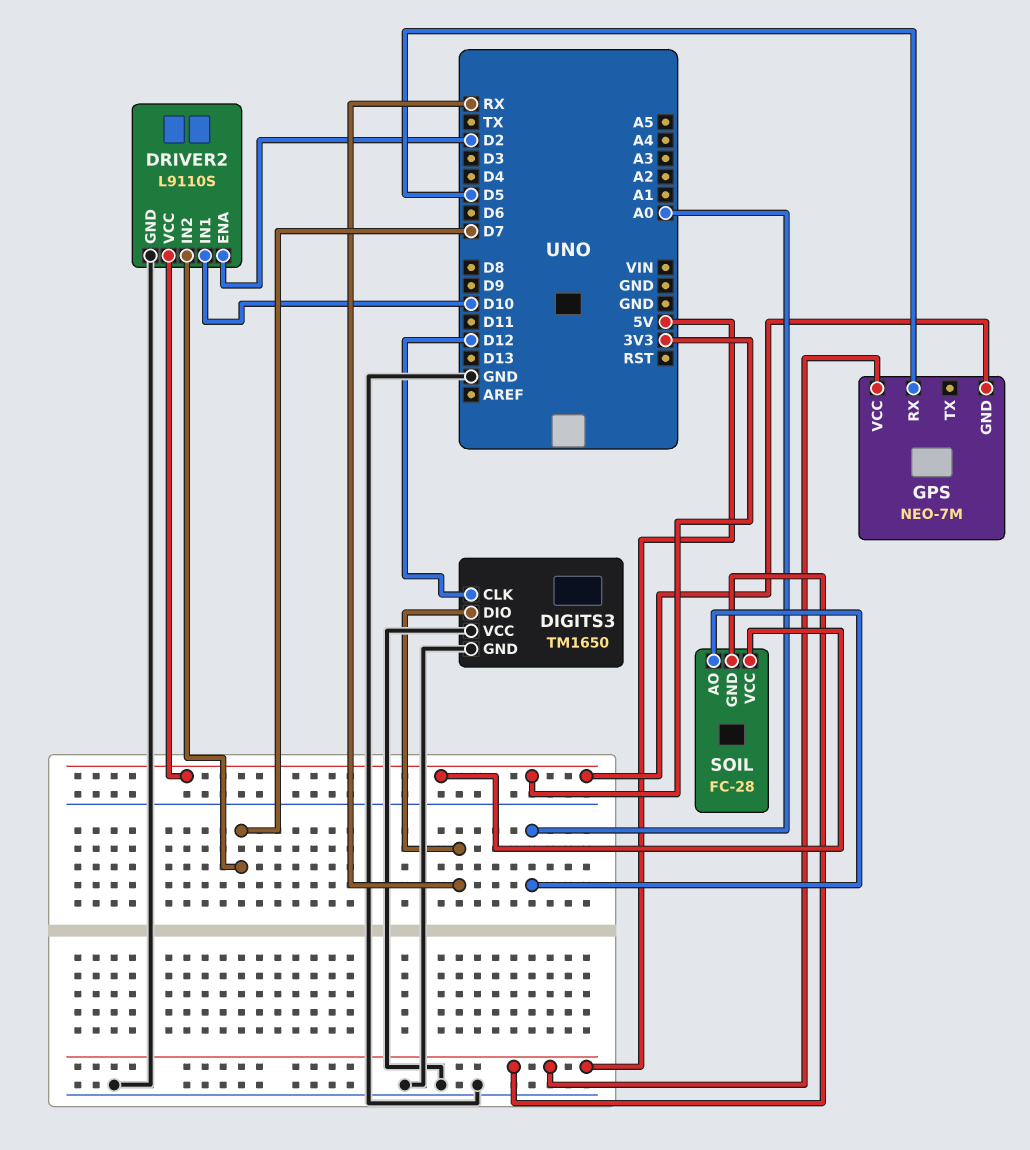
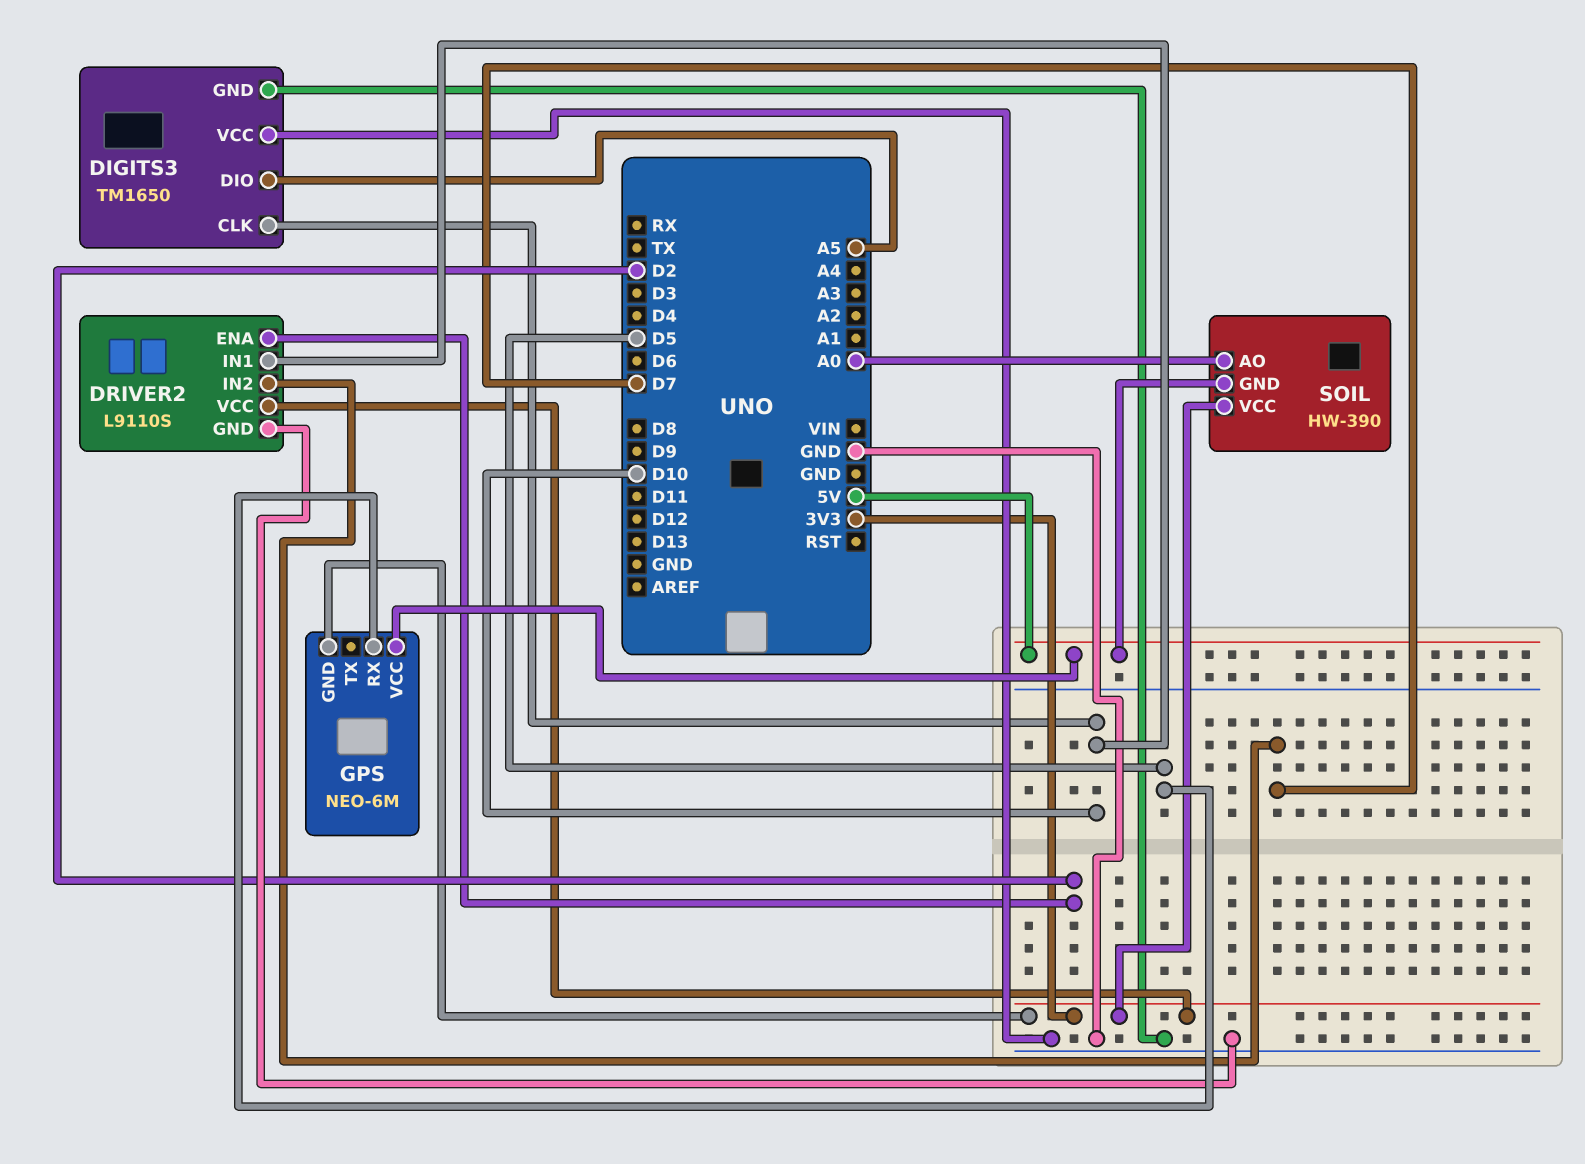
DIGITS3 pin CLK: D12 -> D10
DIGITS3 pin DIO: RX -> A5
GPS: NEO-7M -> NEO-6M
SOIL: FC-28 -> HW-390

